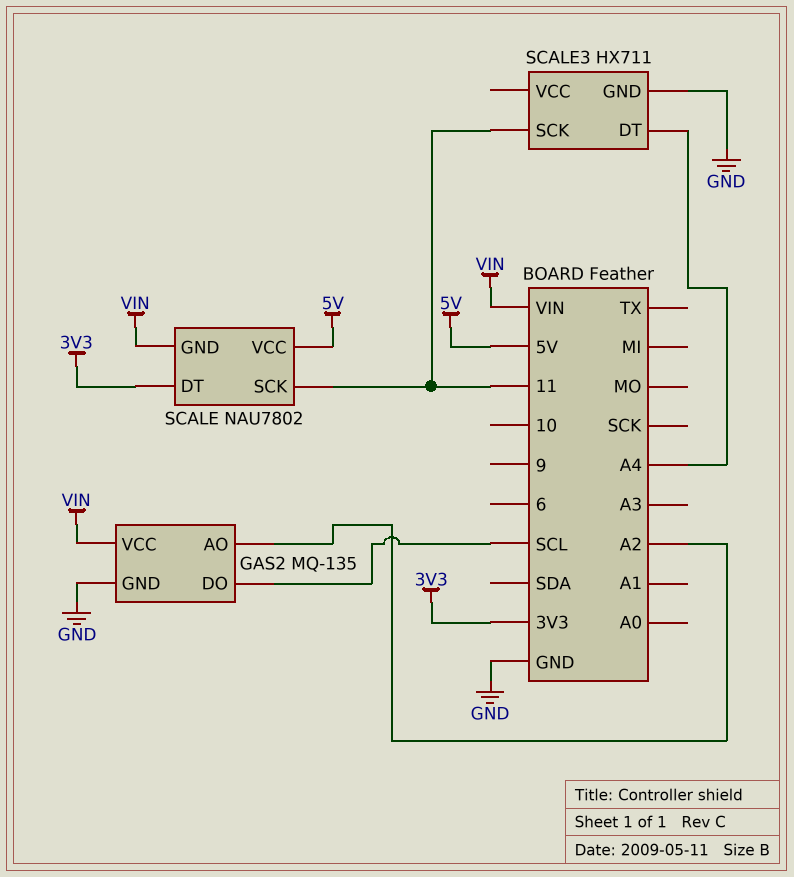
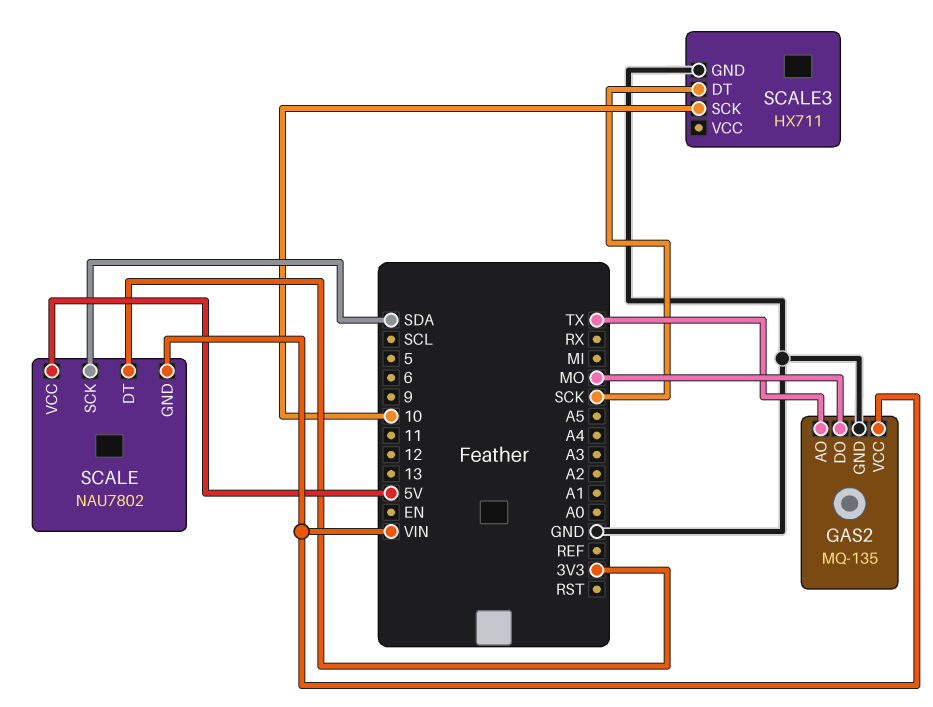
GAS2 pin AO: A2 -> TX
GAS2 pin DO: SCL -> MO
SCALE pin SCK: 11 -> SDA
SCALE3 pin DT: A4 -> SCK
SCALE3 pin SCK: 11 -> 10

